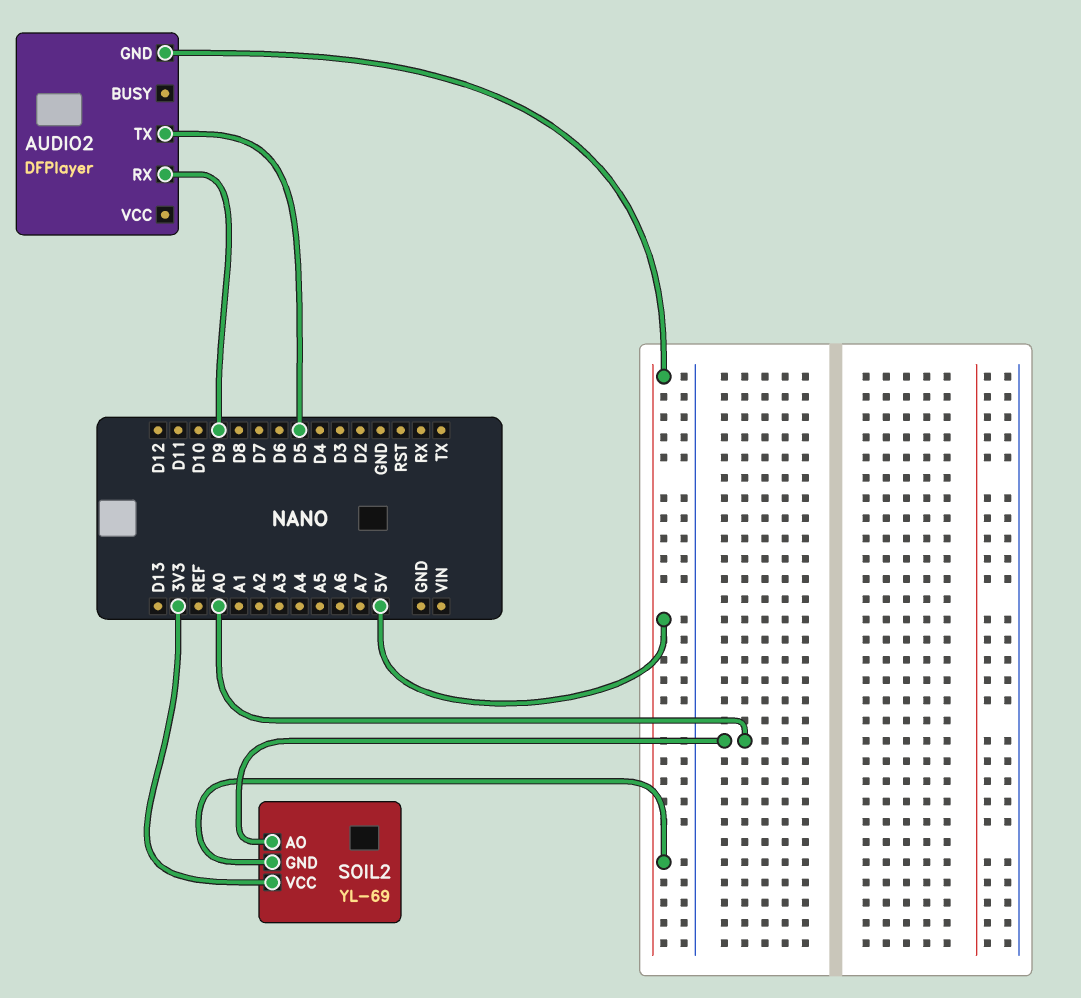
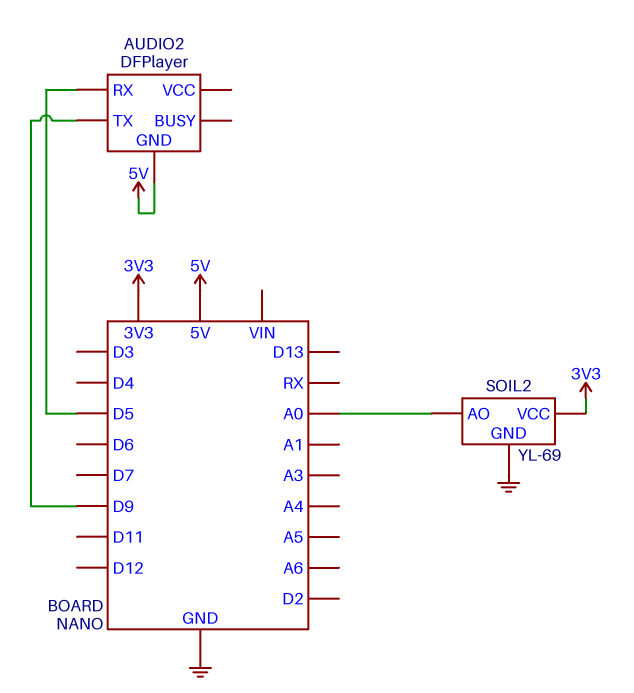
AUDIO2 pin RX: D9 -> D5
AUDIO2 pin TX: D5 -> D9
SOIL2 pin GND: 5V -> GND

